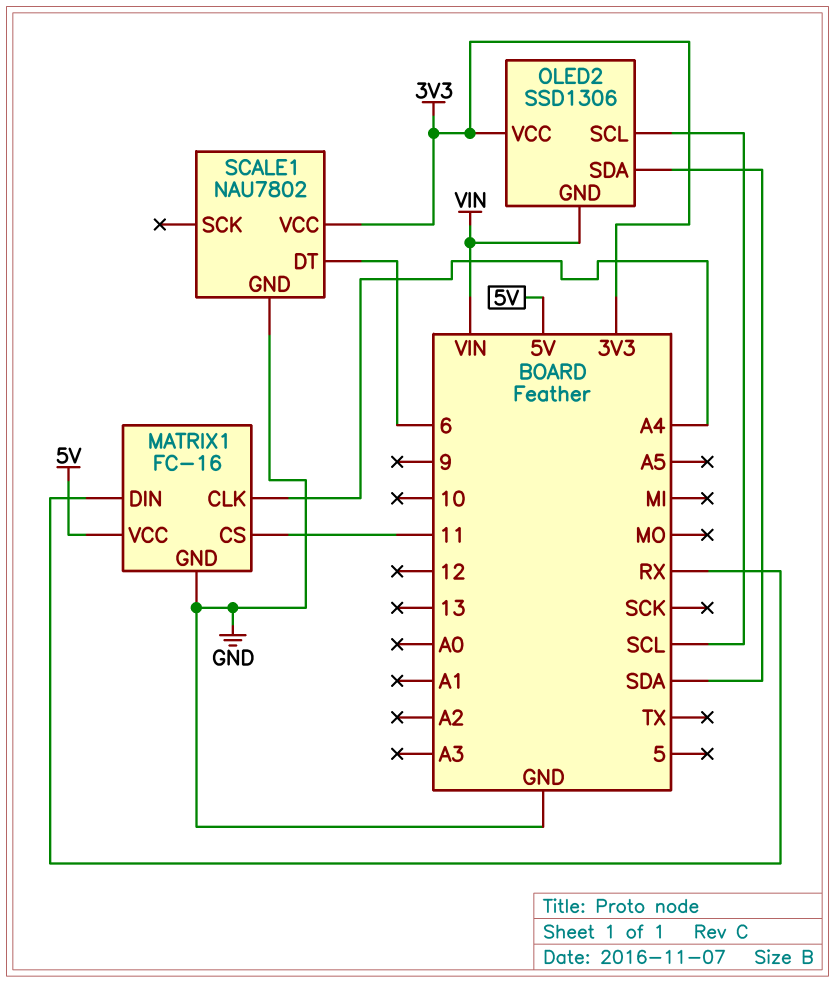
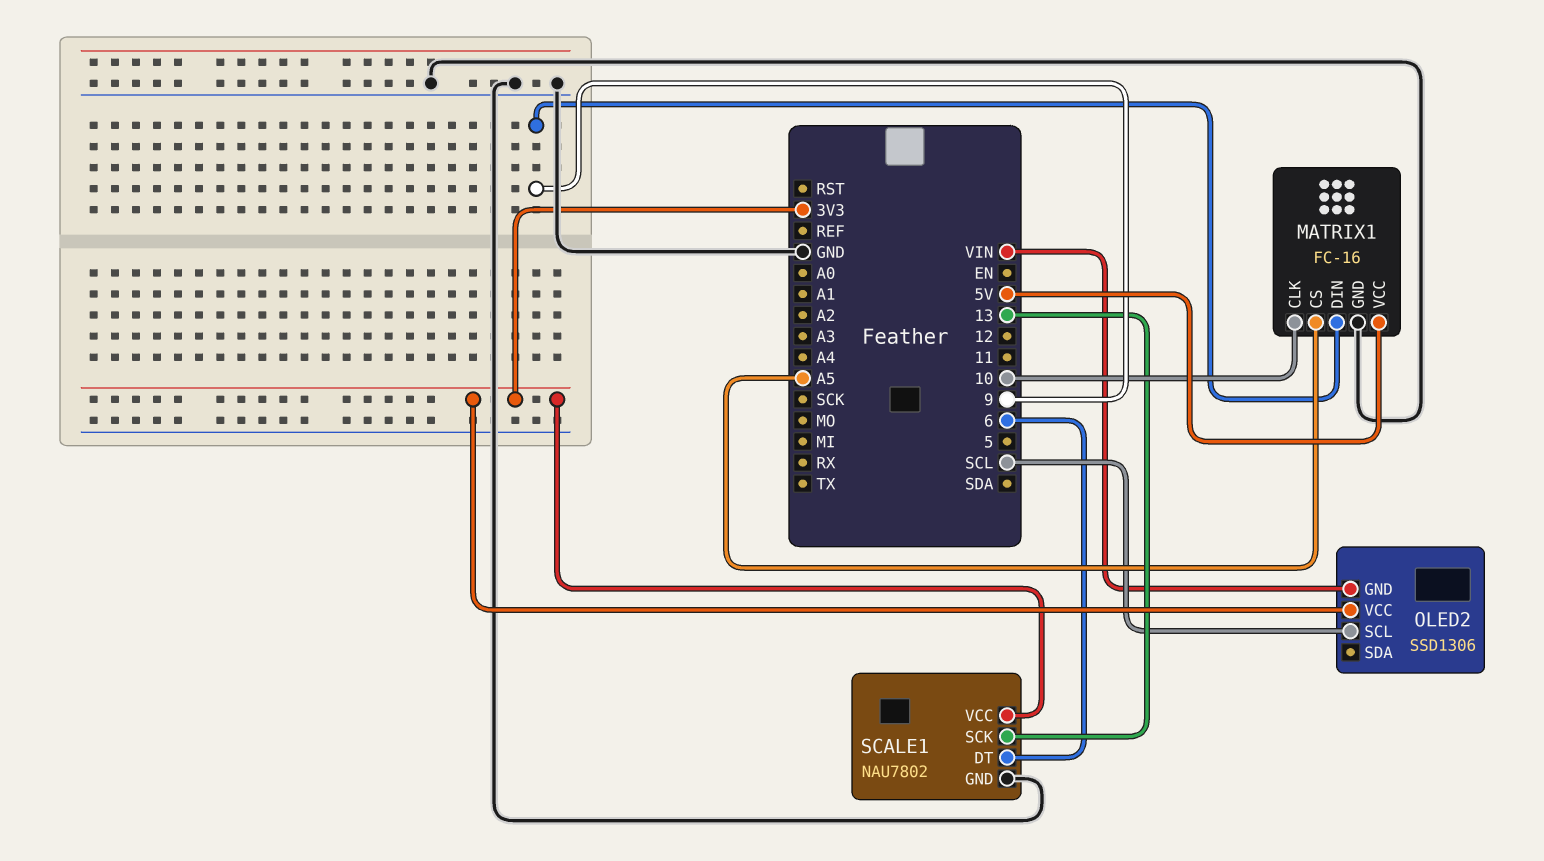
MATRIX1 pin CLK: A4 -> 10
MATRIX1 pin CS: 11 -> A5
MATRIX1 pin DIN: RX -> 9
OLED2 pin SDA: SDA -> none
SCALE1 pin SCK: none -> 13

